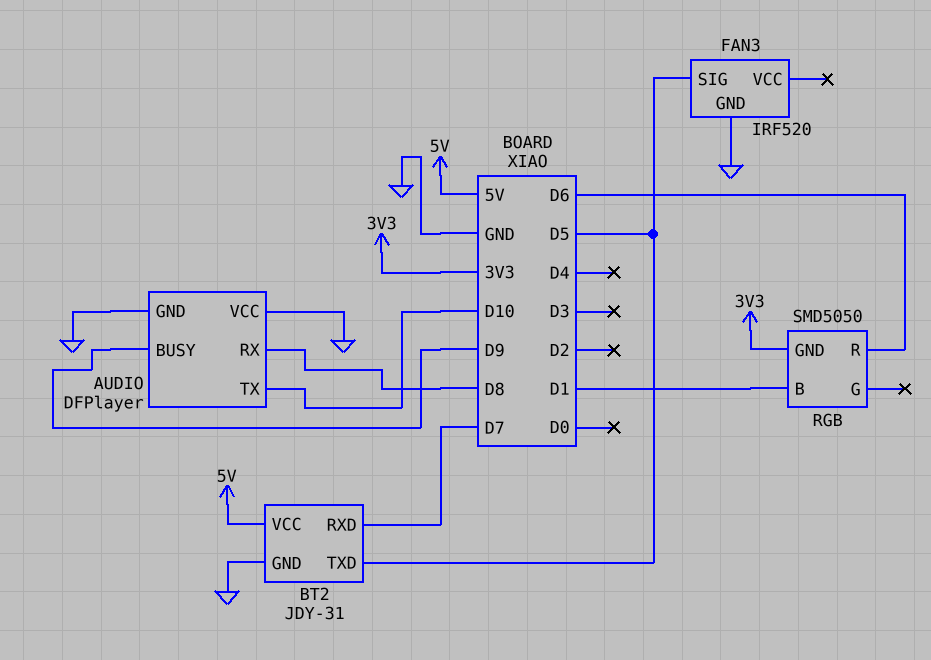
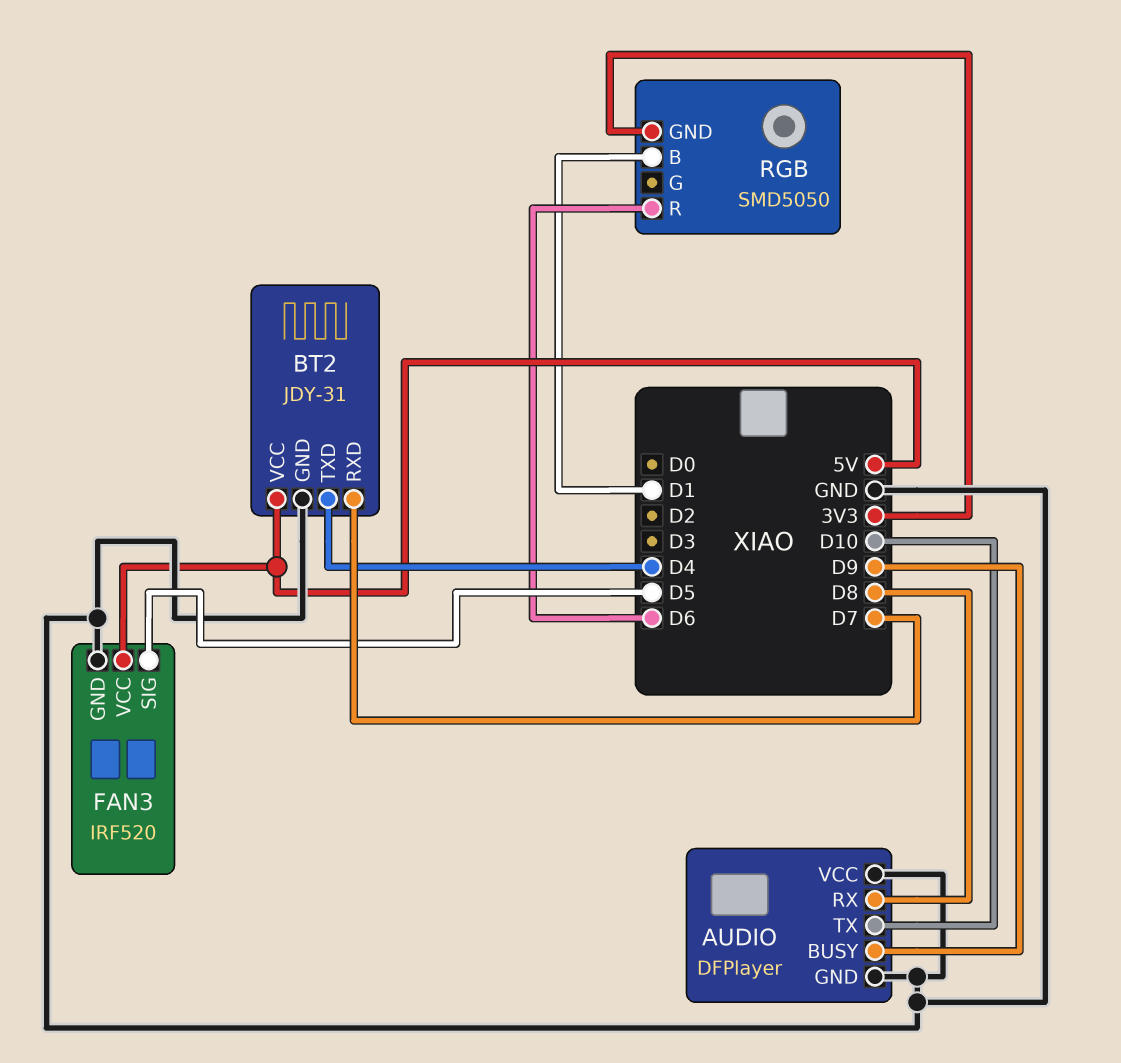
BT2 pin TXD: D5 -> D4
FAN3 pin VCC: none -> 5V

